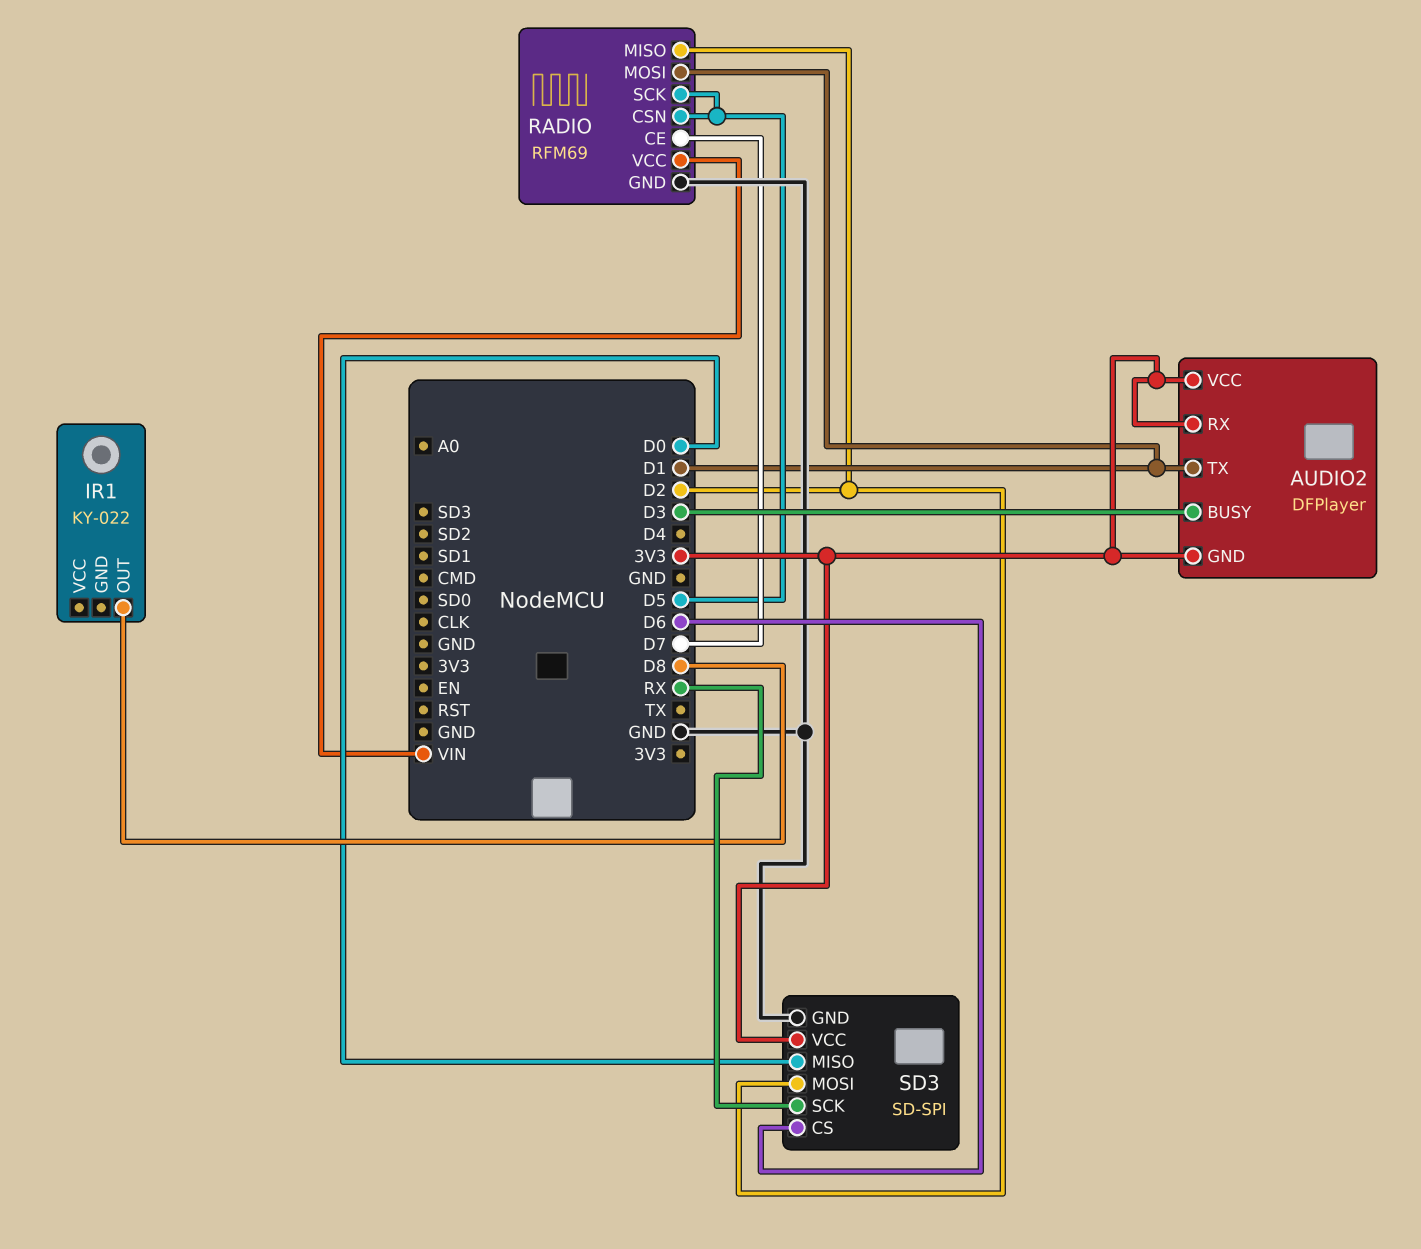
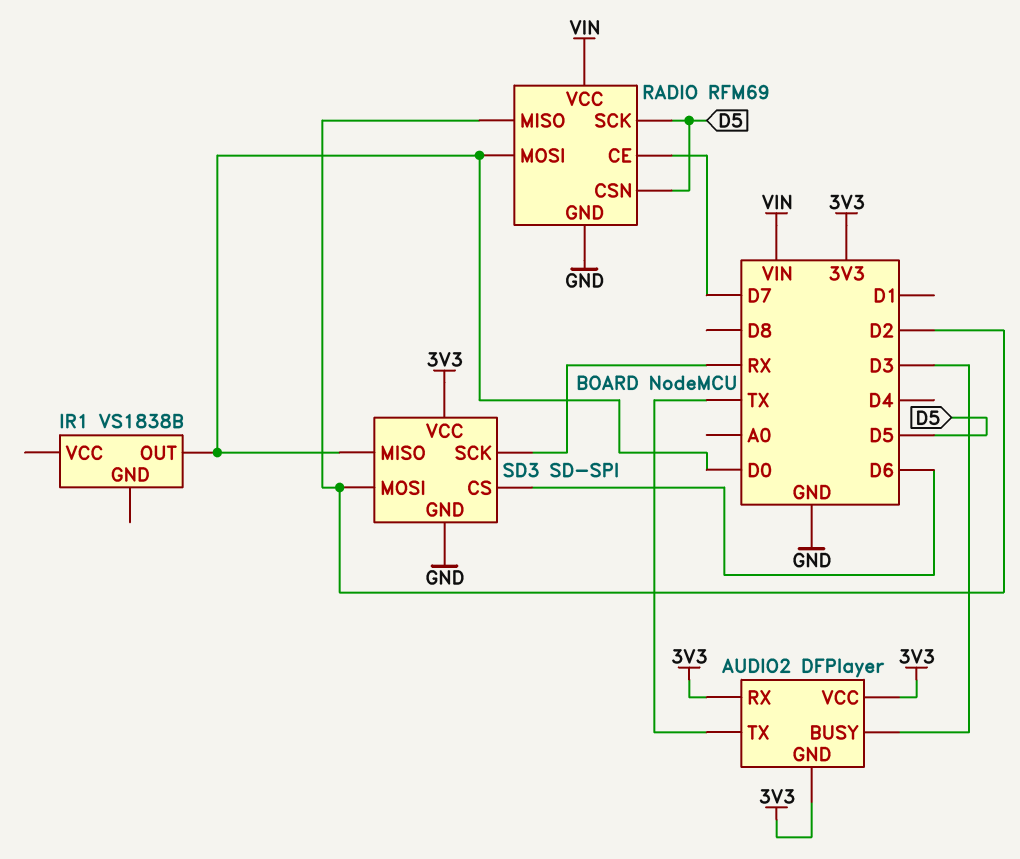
AUDIO2 pin TX: D1 -> TX
IR1: KY-022 -> VS1838B
IR1 pin OUT: D8 -> D0
RADIO pin MOSI: D1 -> D0

